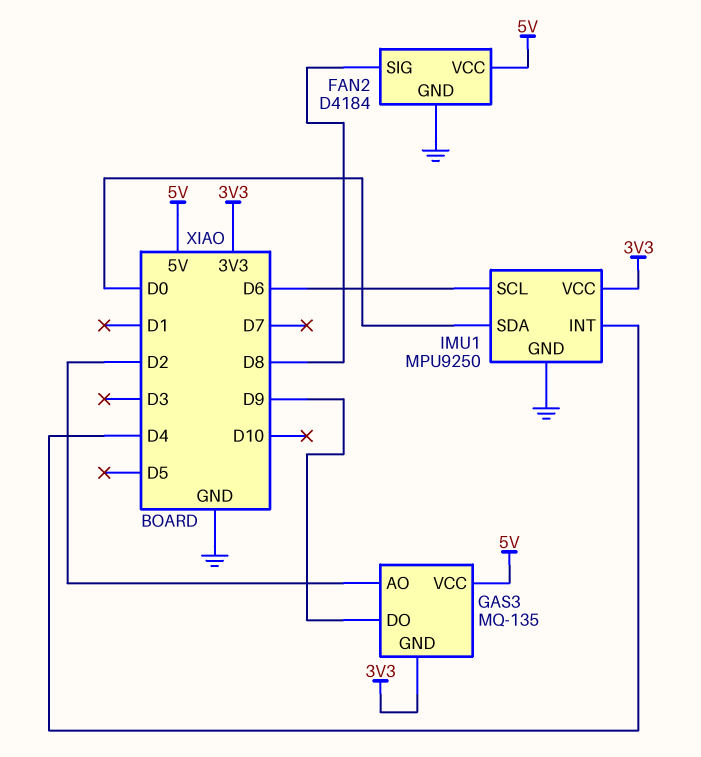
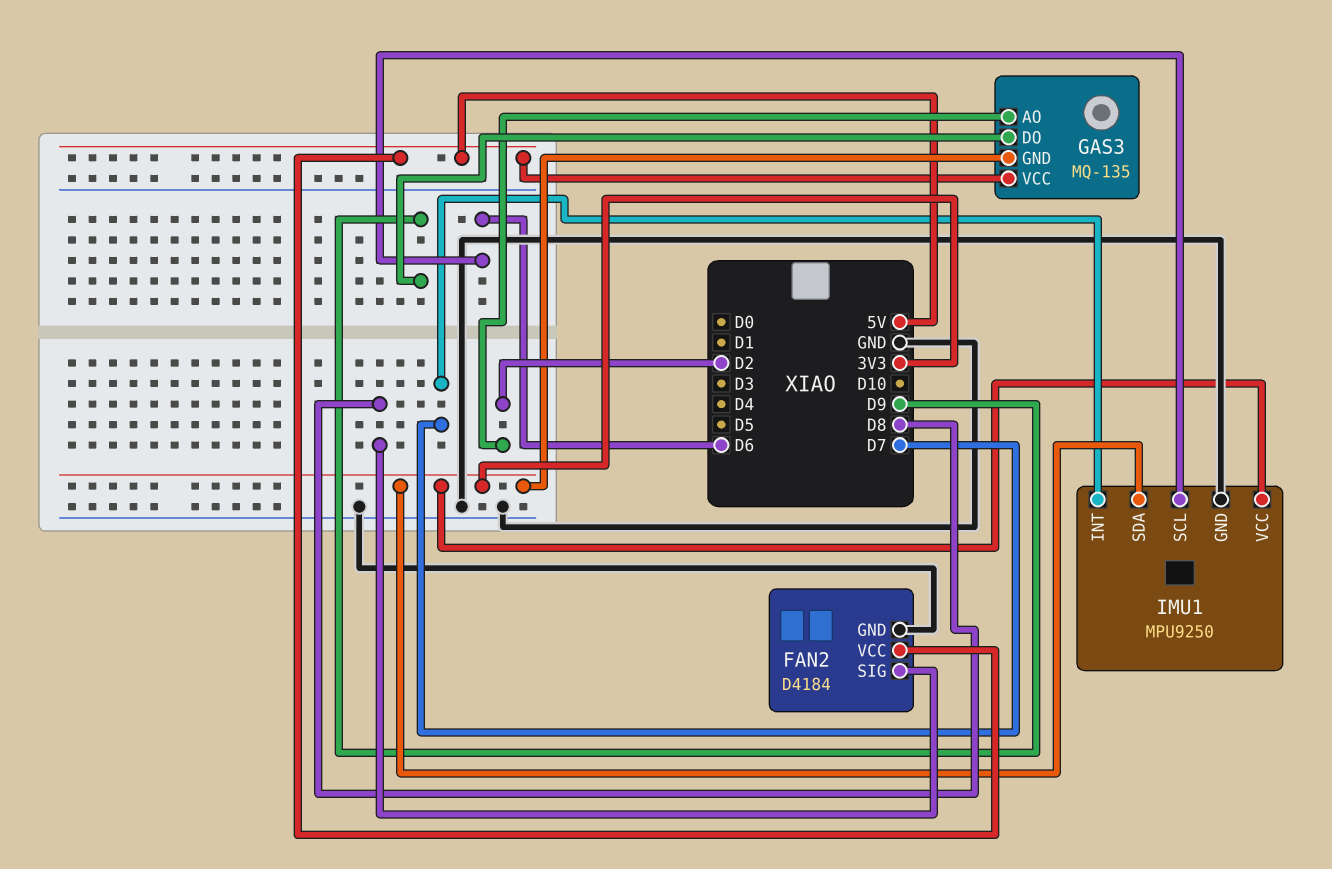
IMU1 pin INT: D4 -> D7
IMU1 pin SDA: D0 -> 3V3

